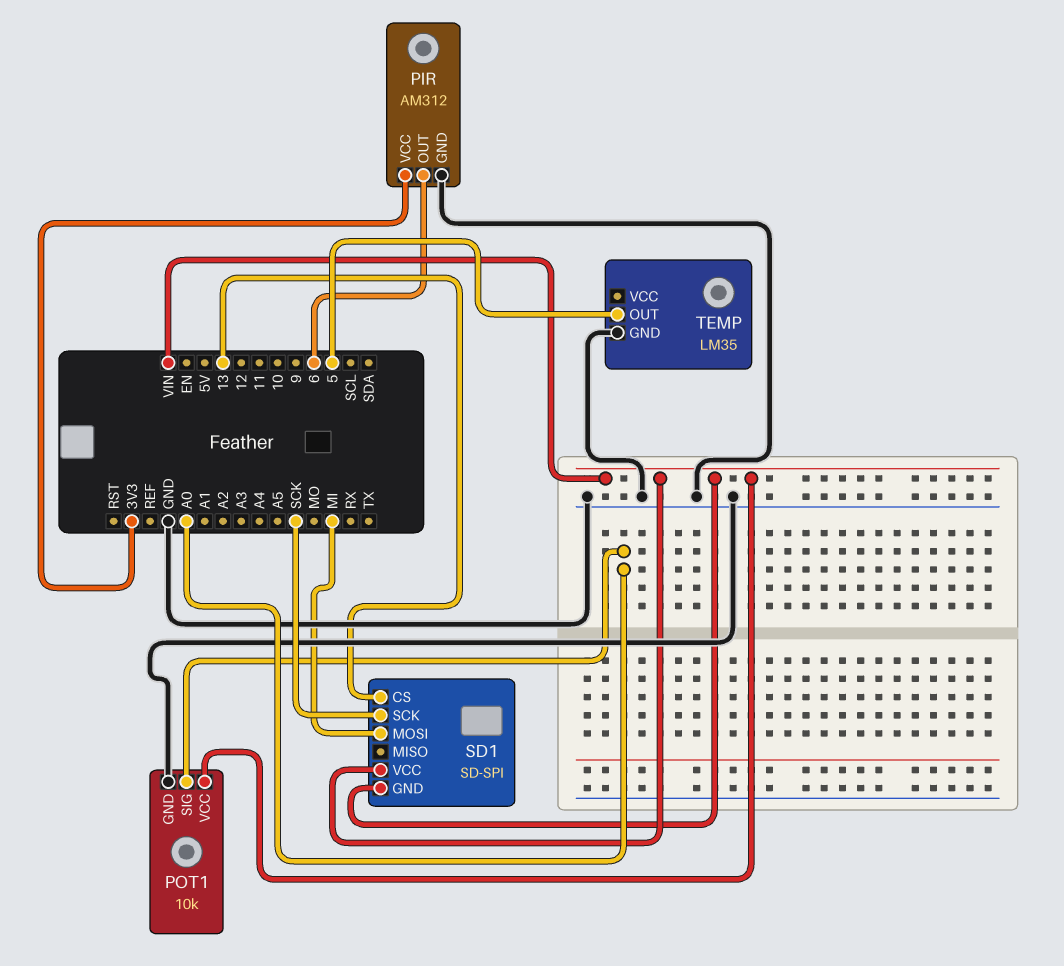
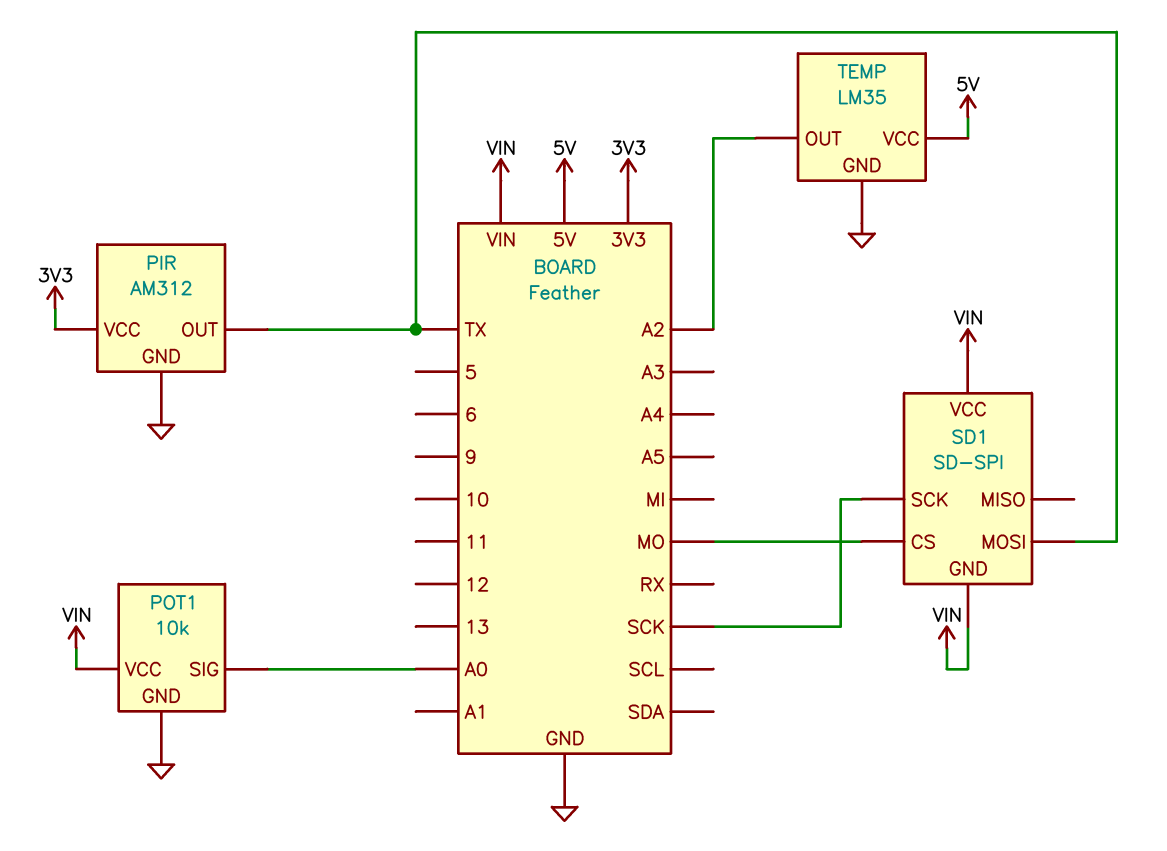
PIR pin OUT: 6 -> TX
SD1 pin CS: 13 -> MO
SD1 pin MOSI: MI -> TX
TEMP pin OUT: 5 -> A2
TEMP pin VCC: none -> 5V

